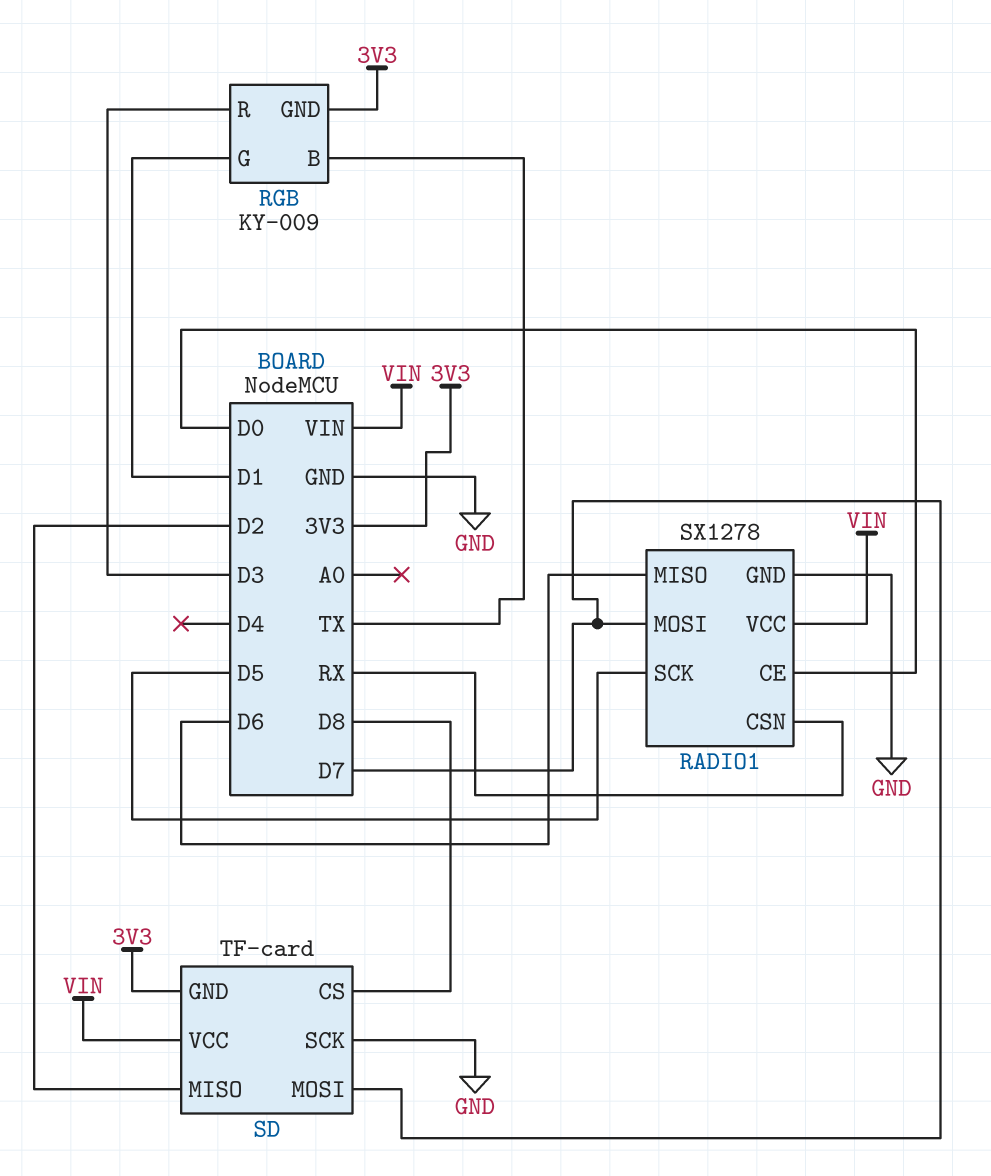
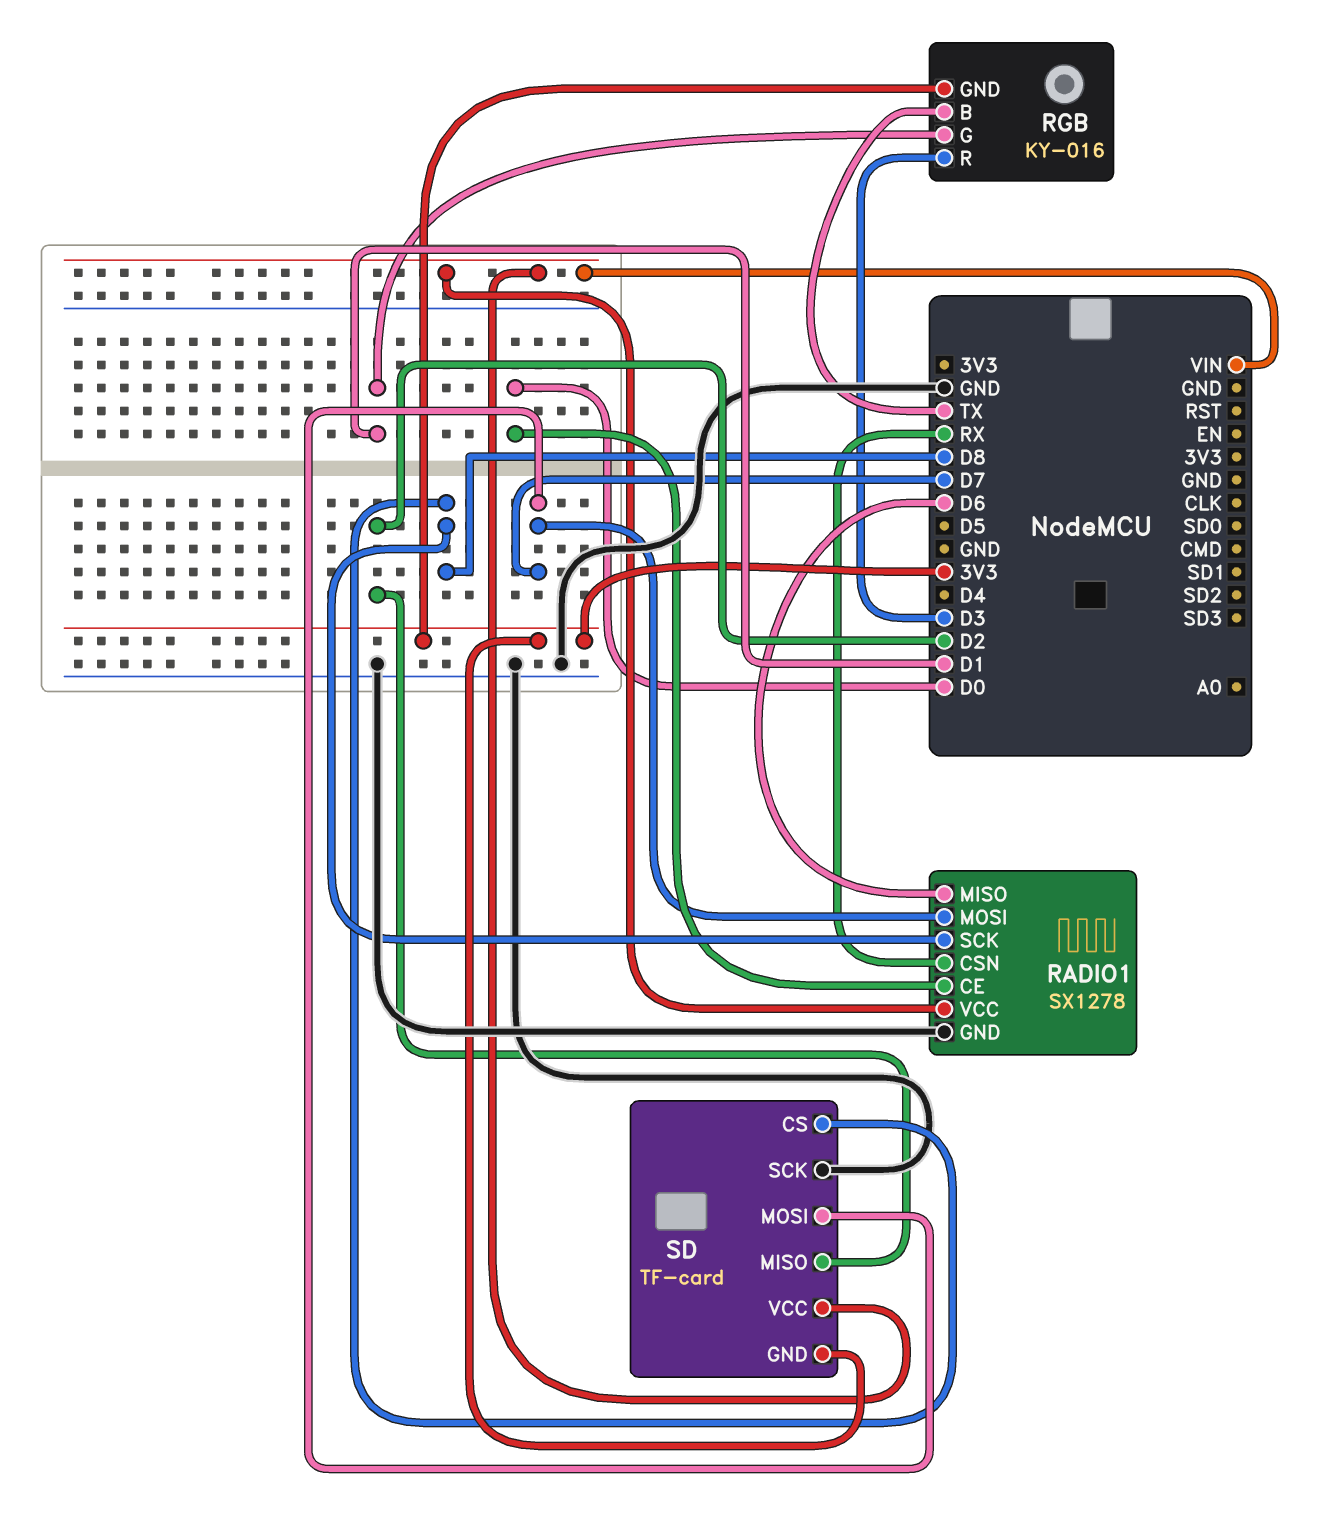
RADIO1 pin SCK: D5 -> D8
RGB: KY-009 -> KY-016

